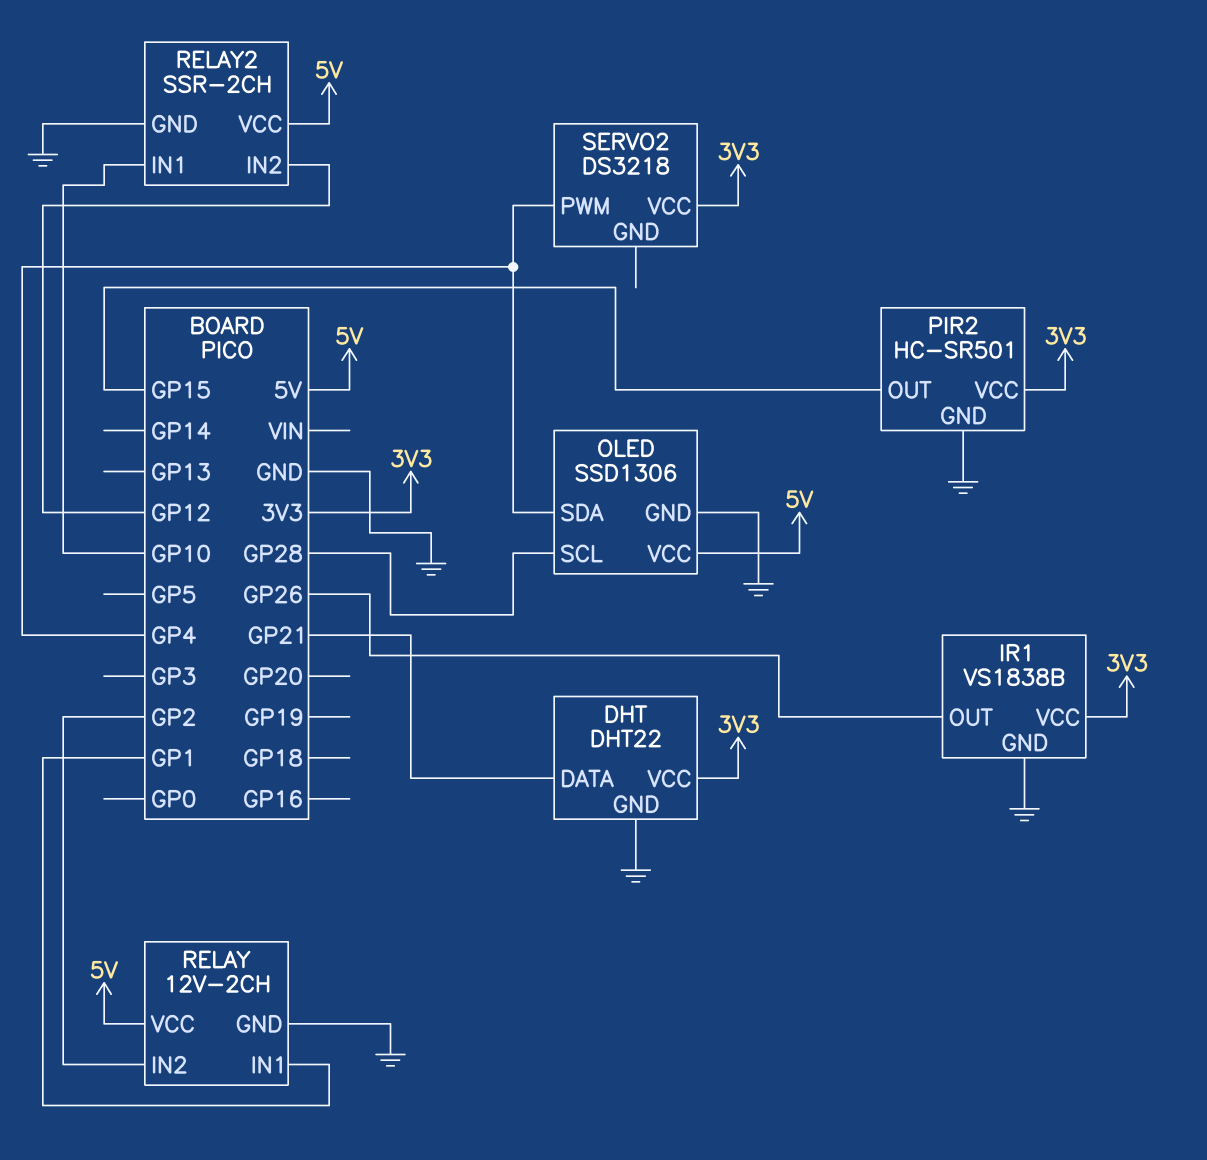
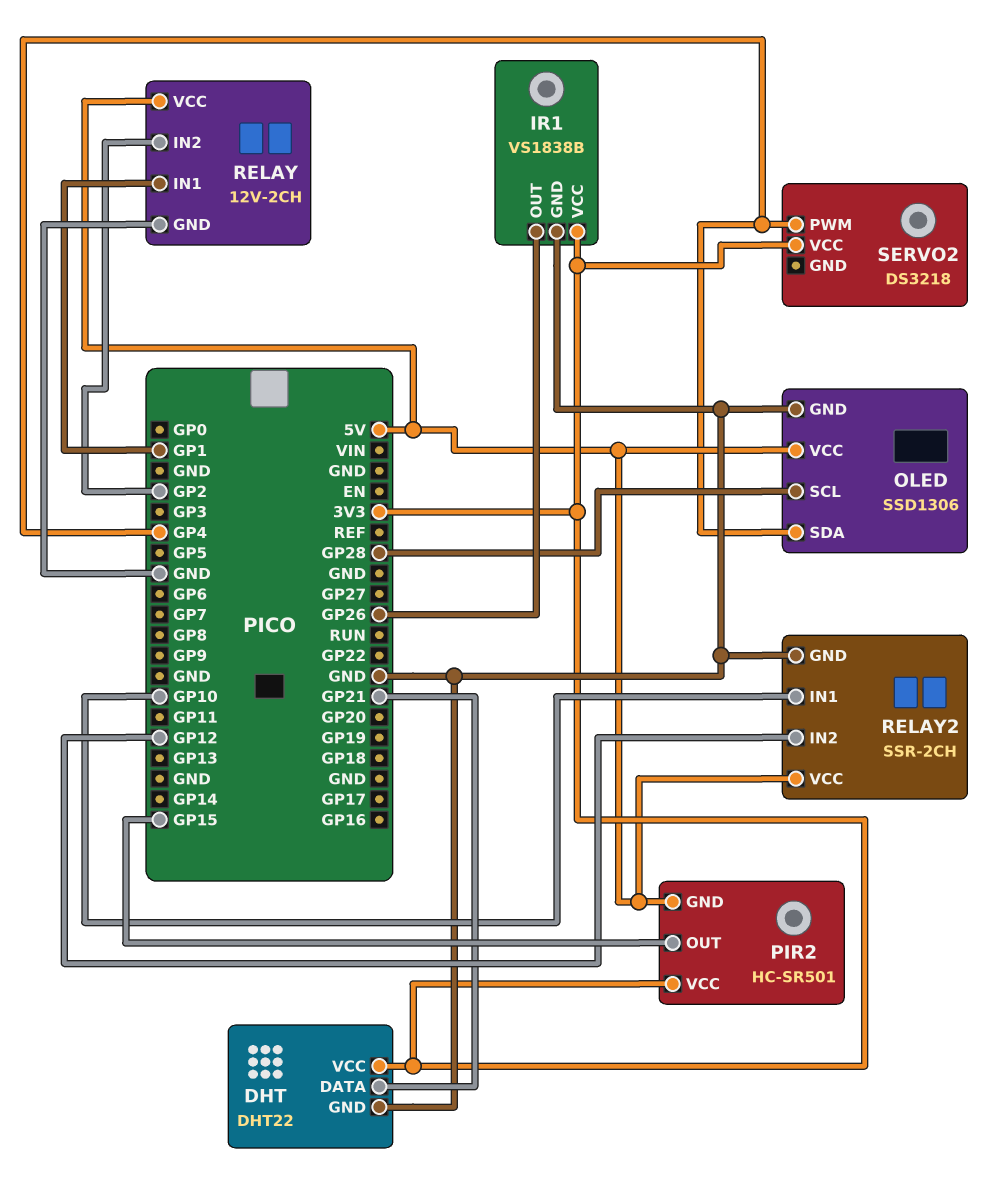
PIR2 pin GND: GND -> 5V

